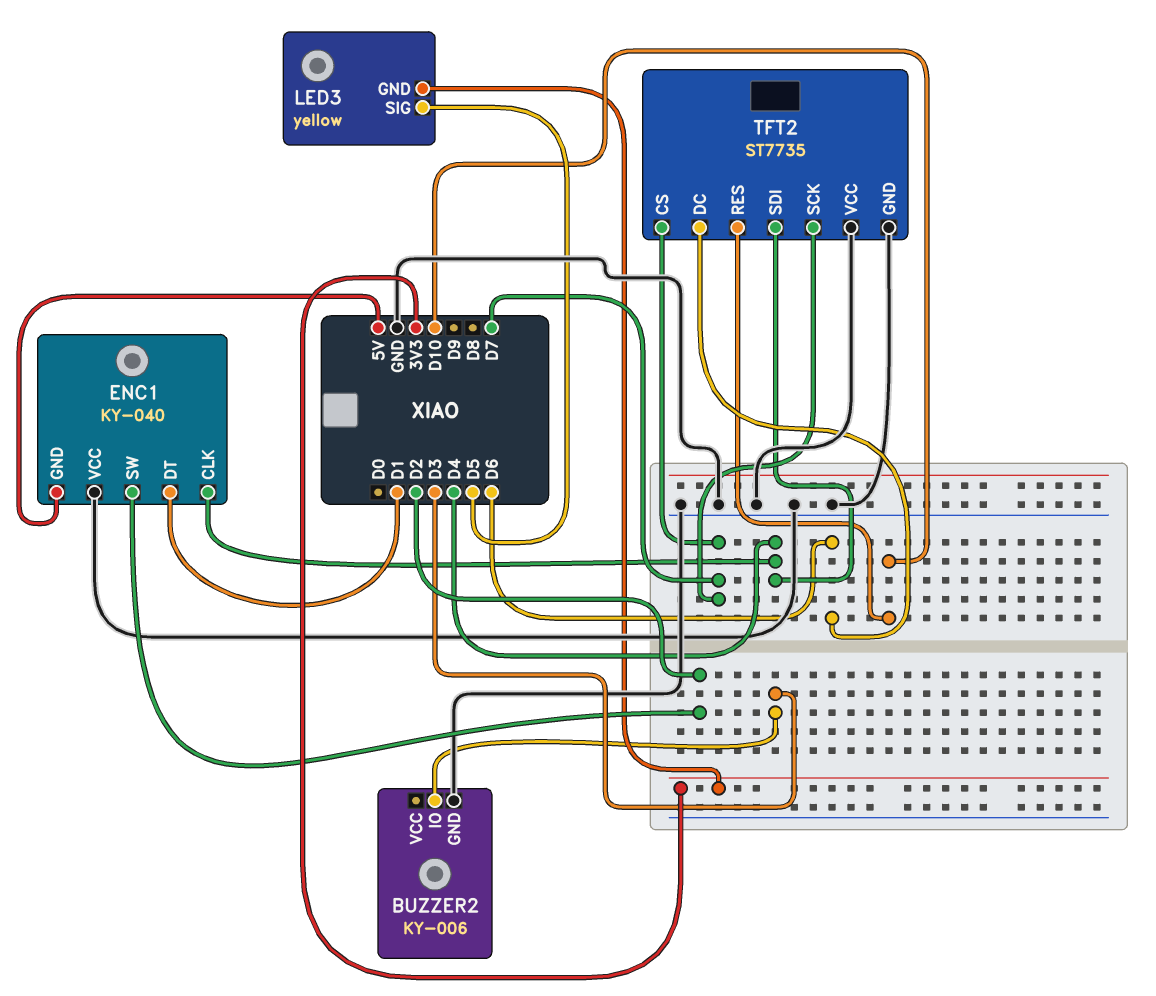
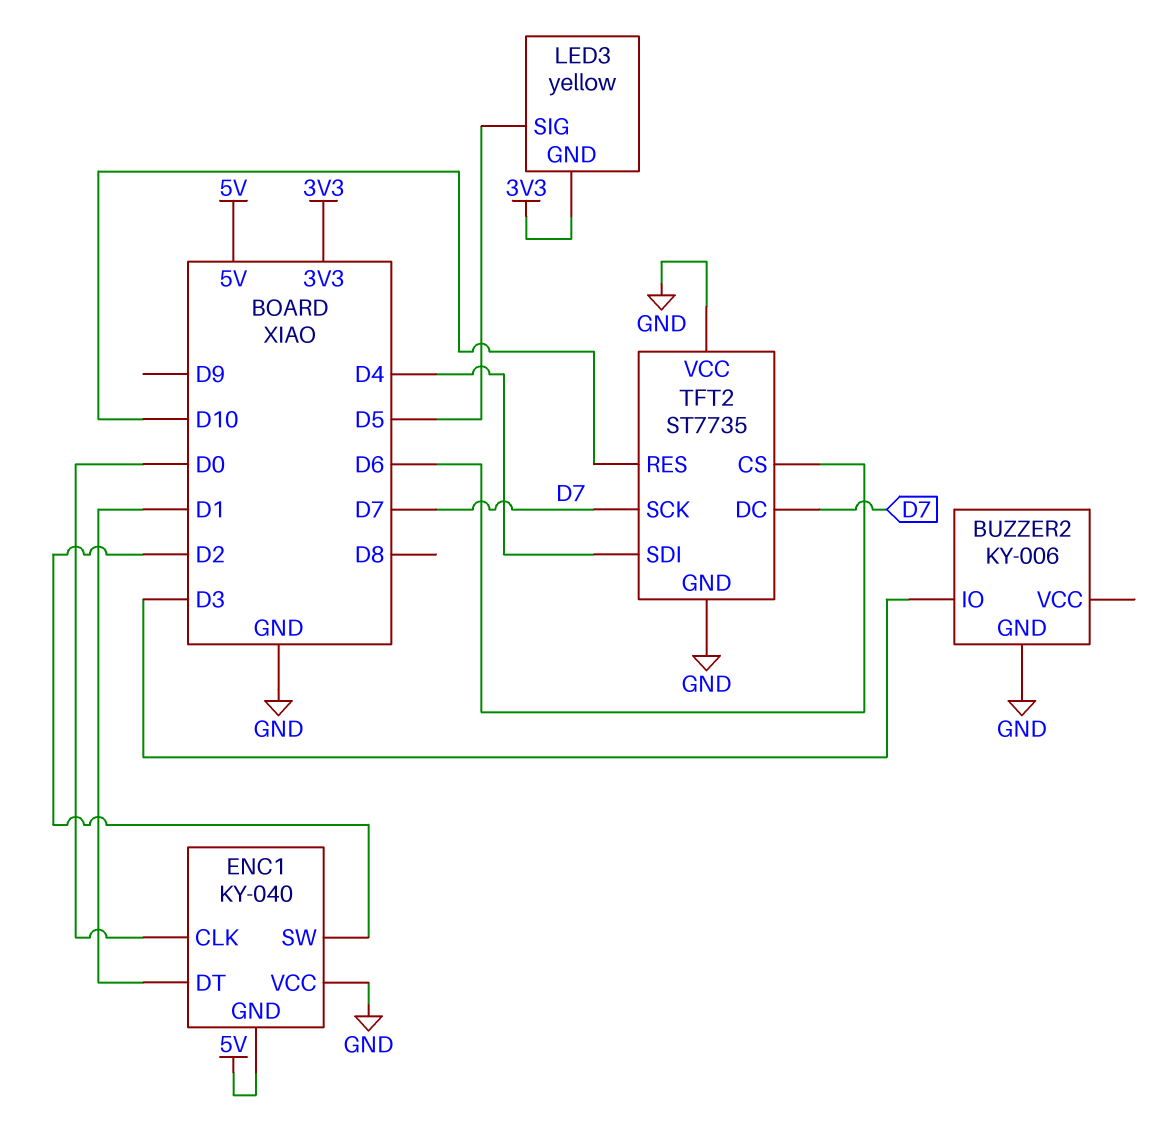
ENC1 pin CLK: D4 -> D0
TFT2 pin CS: D7 -> D6
TFT2 pin DC: D6 -> D7

